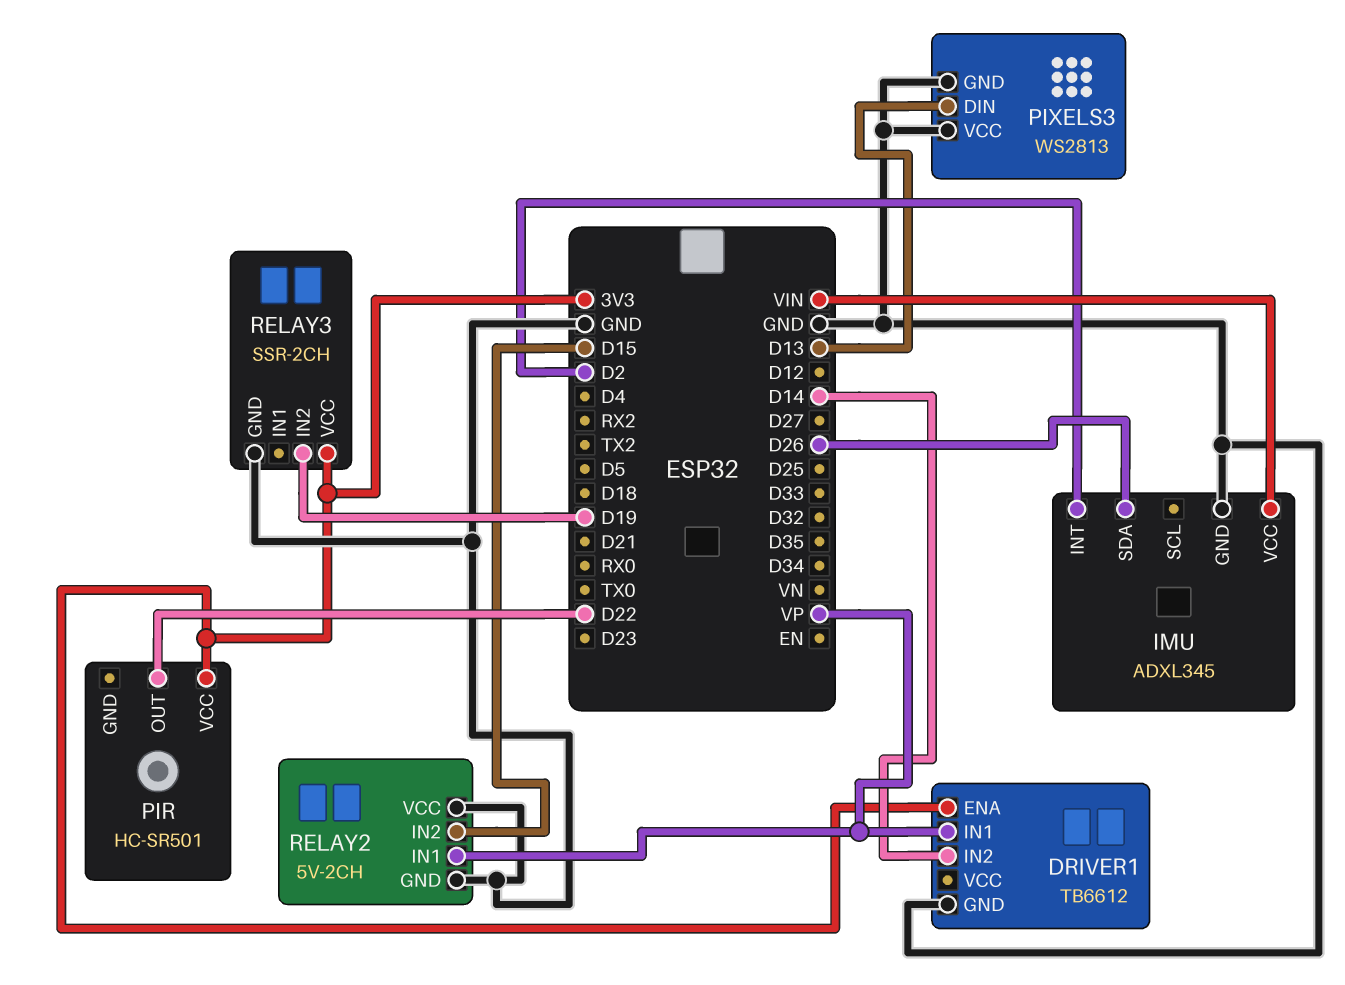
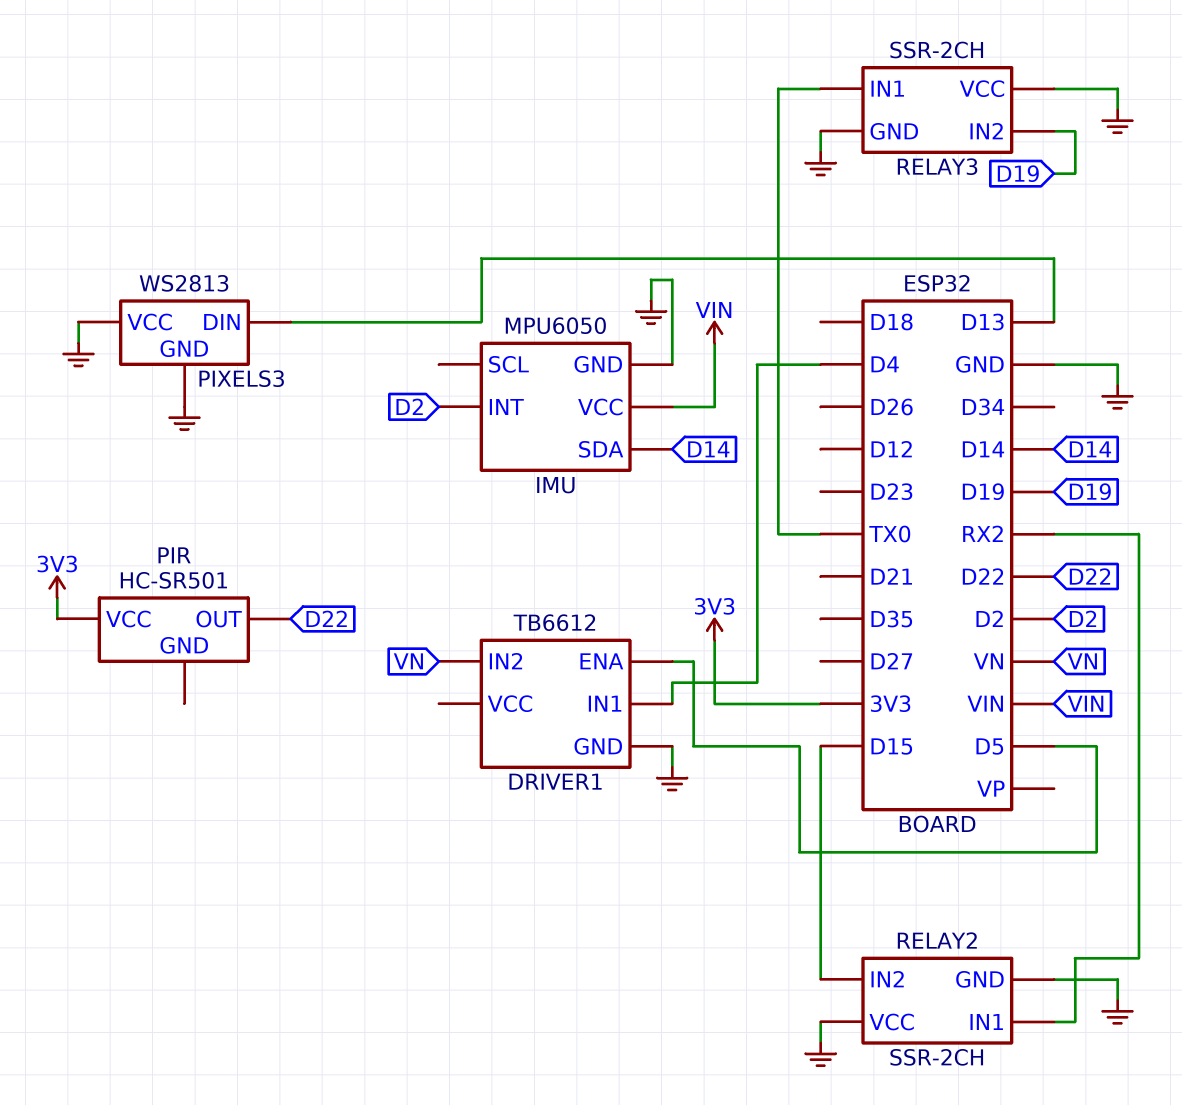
DRIVER1 pin ENA: 3V3 -> D5
DRIVER1 pin IN1: VP -> D4
DRIVER1 pin IN2: D14 -> VN
IMU: ADXL345 -> MPU6050
IMU pin SDA: D26 -> D14
RELAY2: 5V-2CH -> SSR-2CH
RELAY2 pin IN1: VP -> RX2
RELAY3 pin IN1: none -> TX0
RELAY3 pin VCC: 3V3 -> GND

